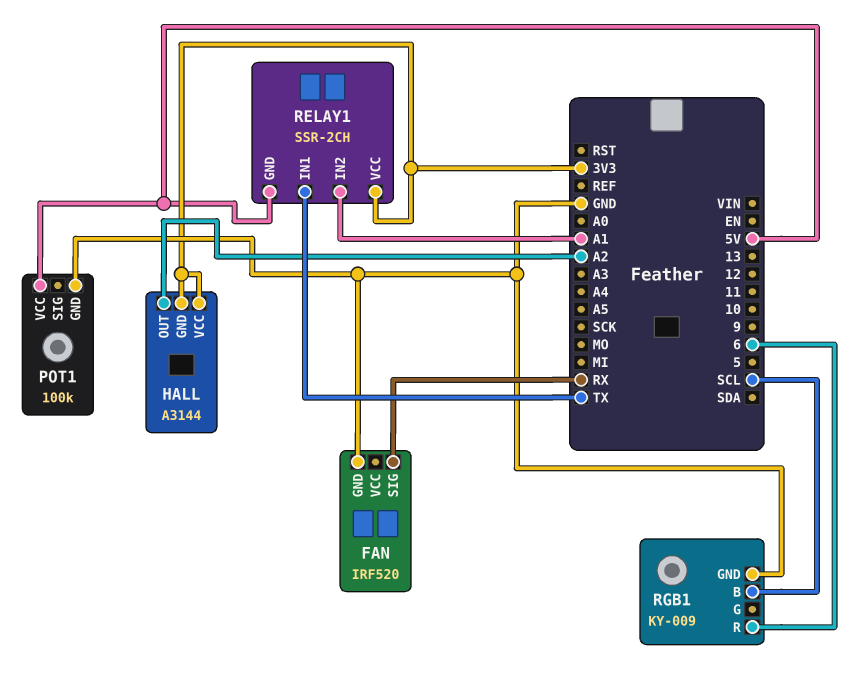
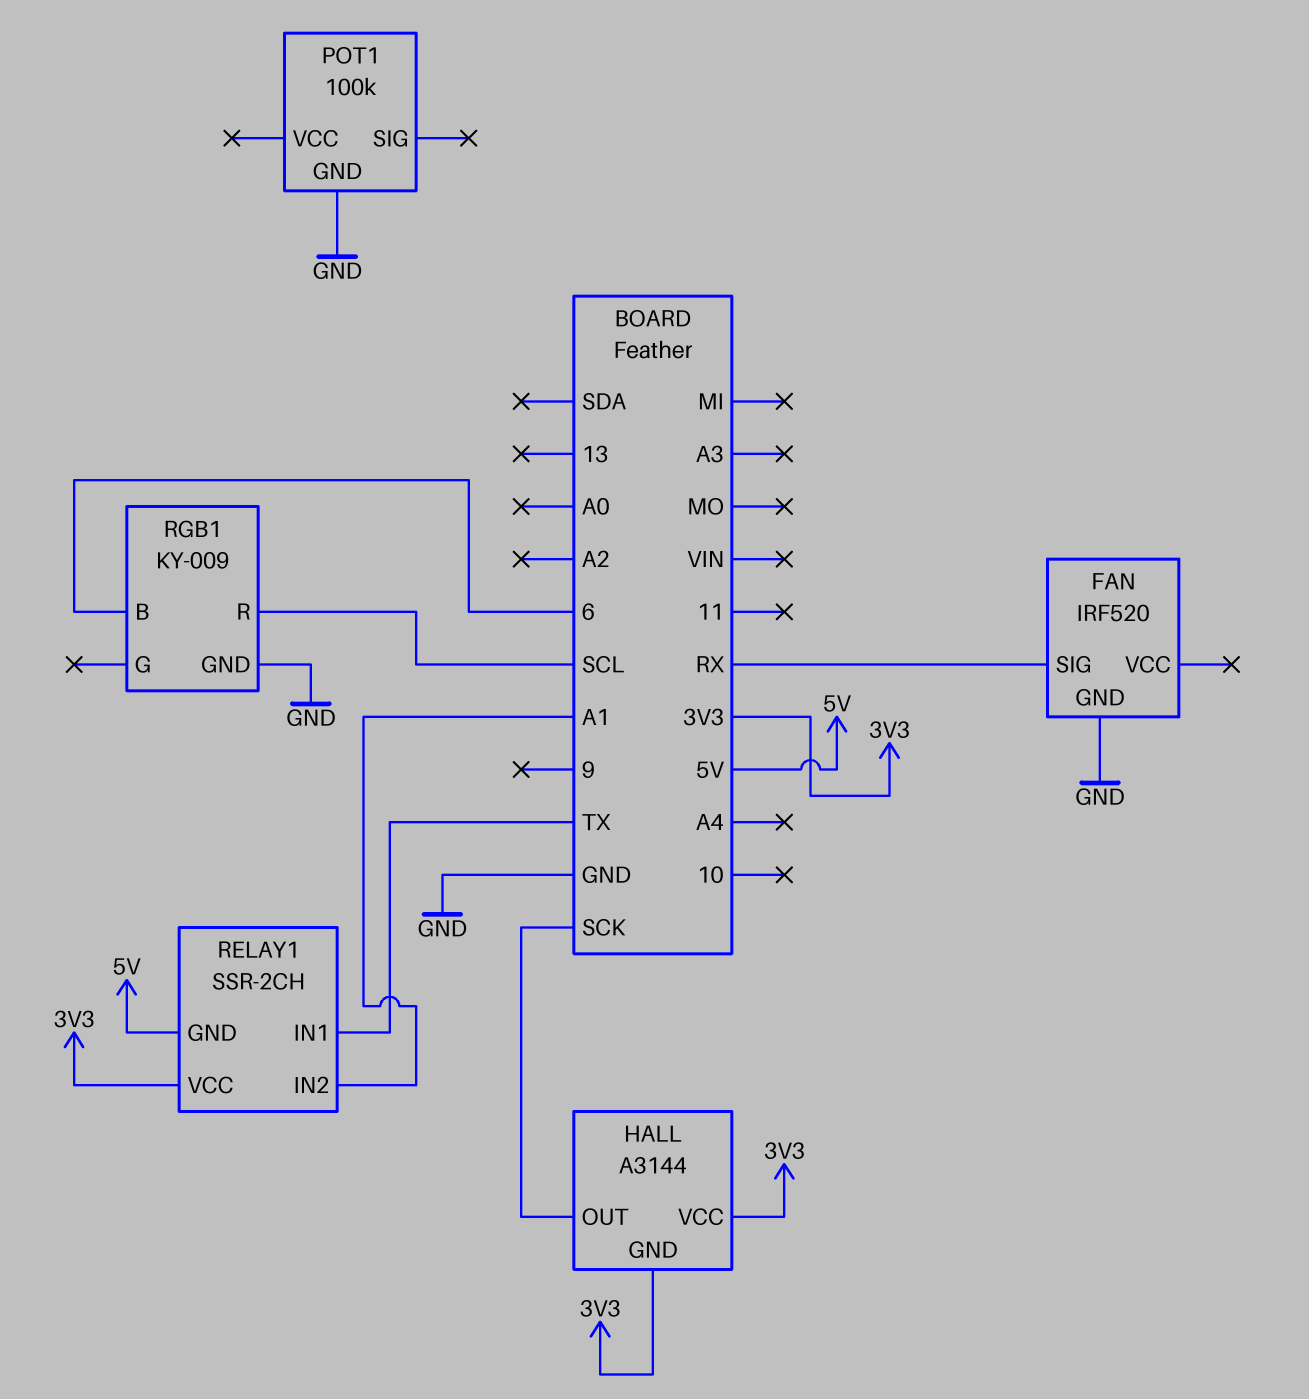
HALL pin OUT: A2 -> SCK
POT1 pin VCC: 5V -> none
RGB1 pin B: SCL -> 6
RGB1 pin R: 6 -> SCL

